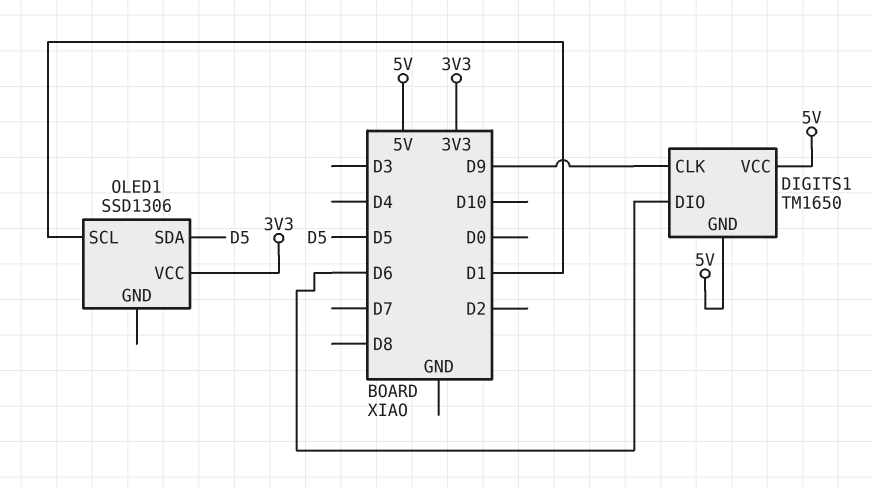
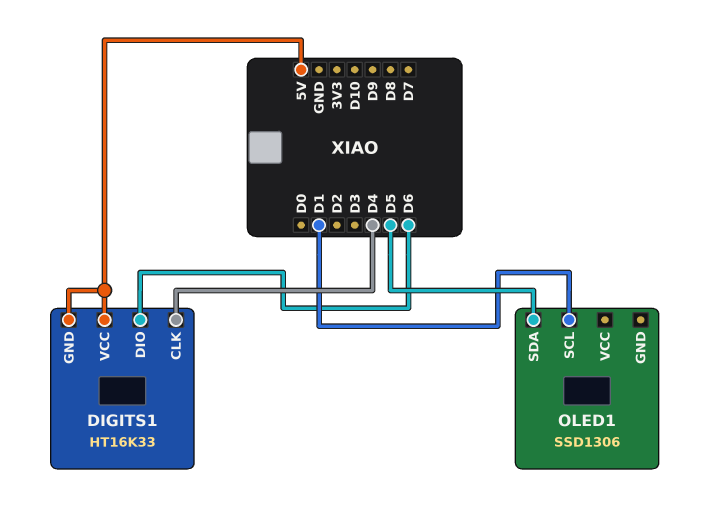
DIGITS1: TM1650 -> HT16K33
DIGITS1 pin CLK: D9 -> D4
OLED1 pin VCC: 3V3 -> none

